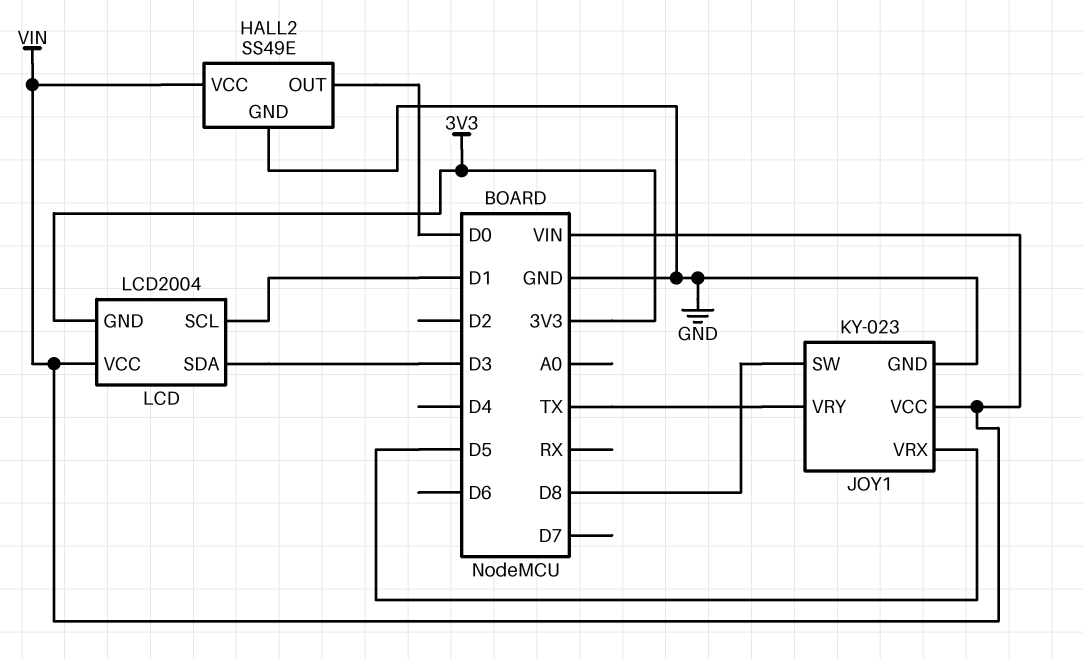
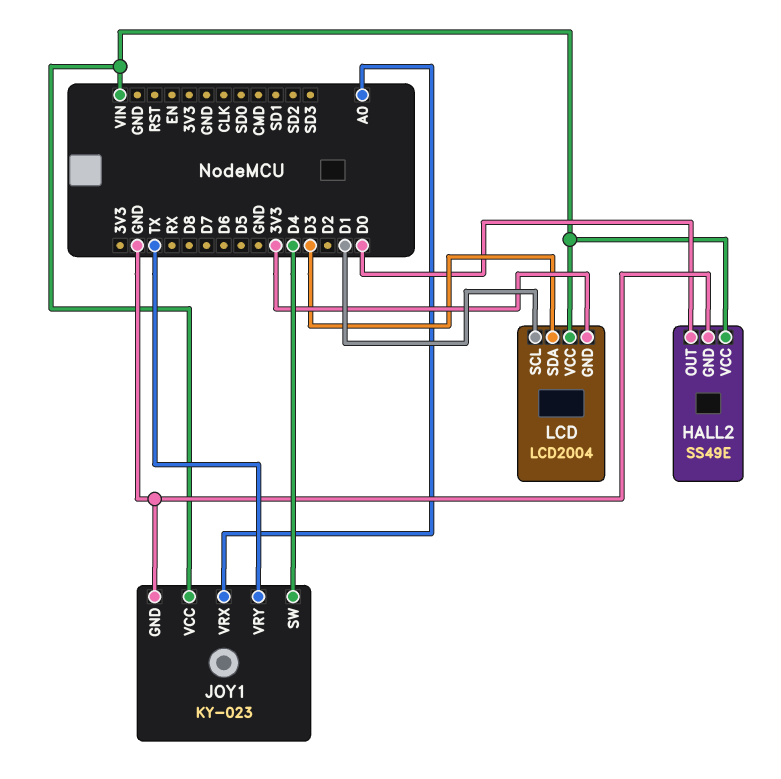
JOY1 pin SW: D8 -> D4
JOY1 pin VRX: D5 -> A0

